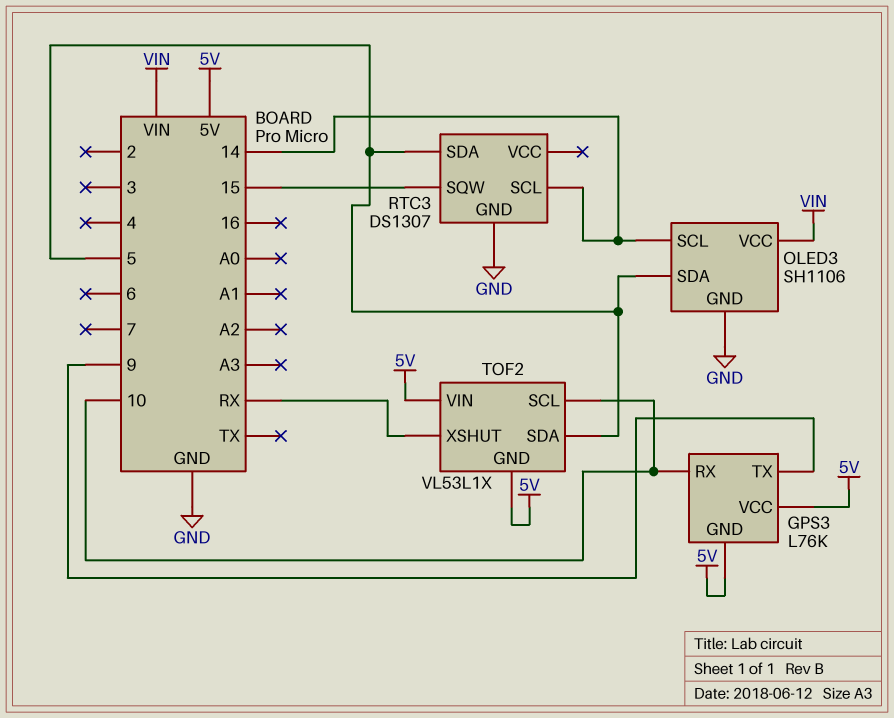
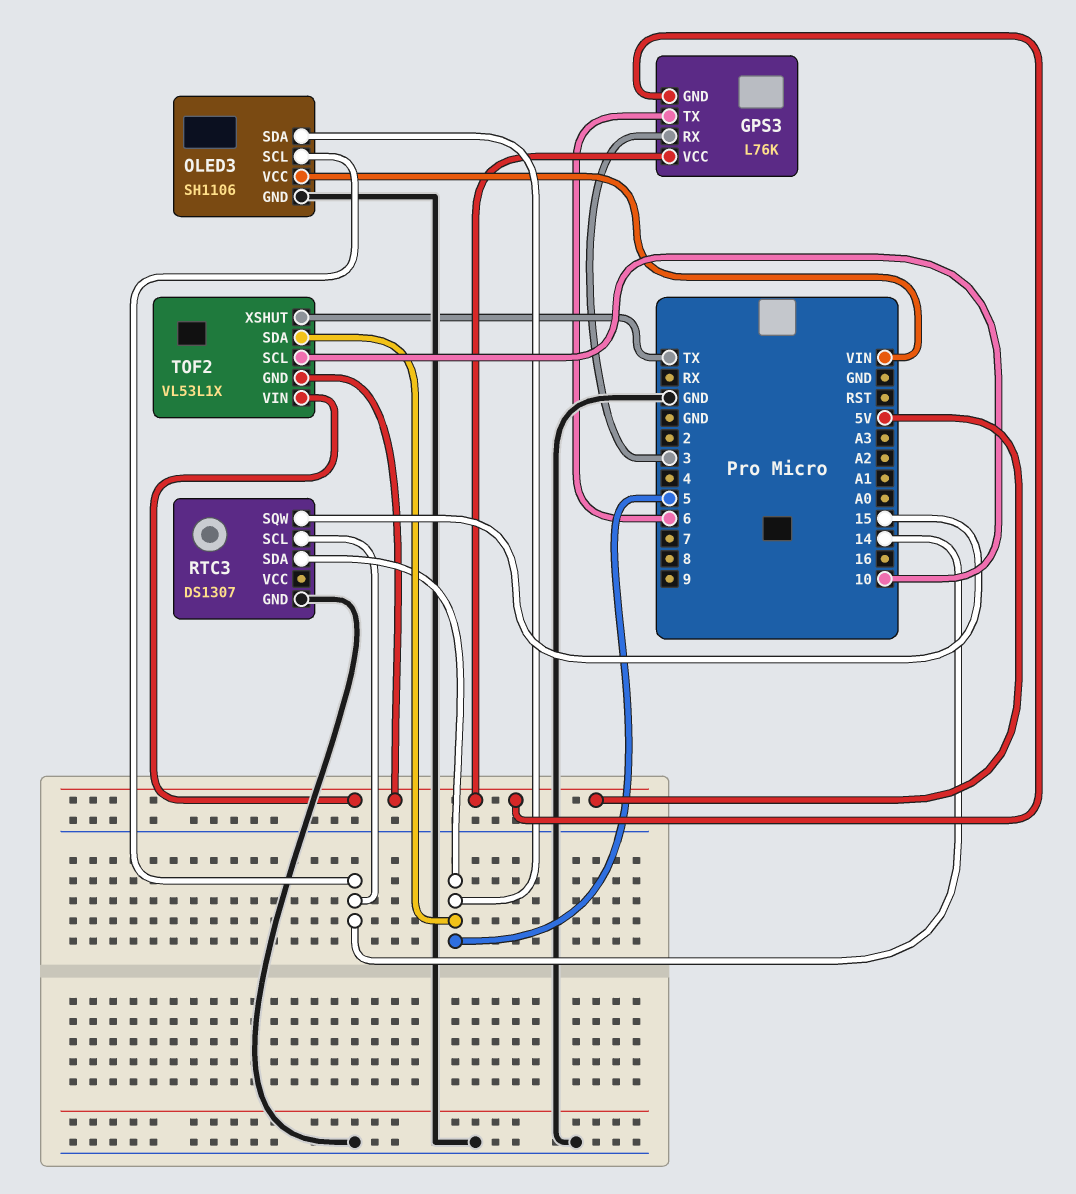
GPS3 pin RX: 10 -> 3
GPS3 pin TX: 9 -> 6
TOF2 pin XSHUT: RX -> TX

